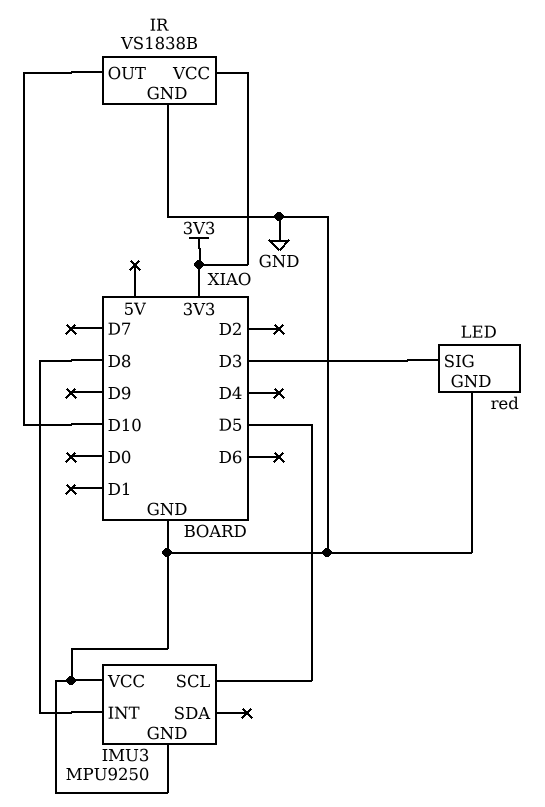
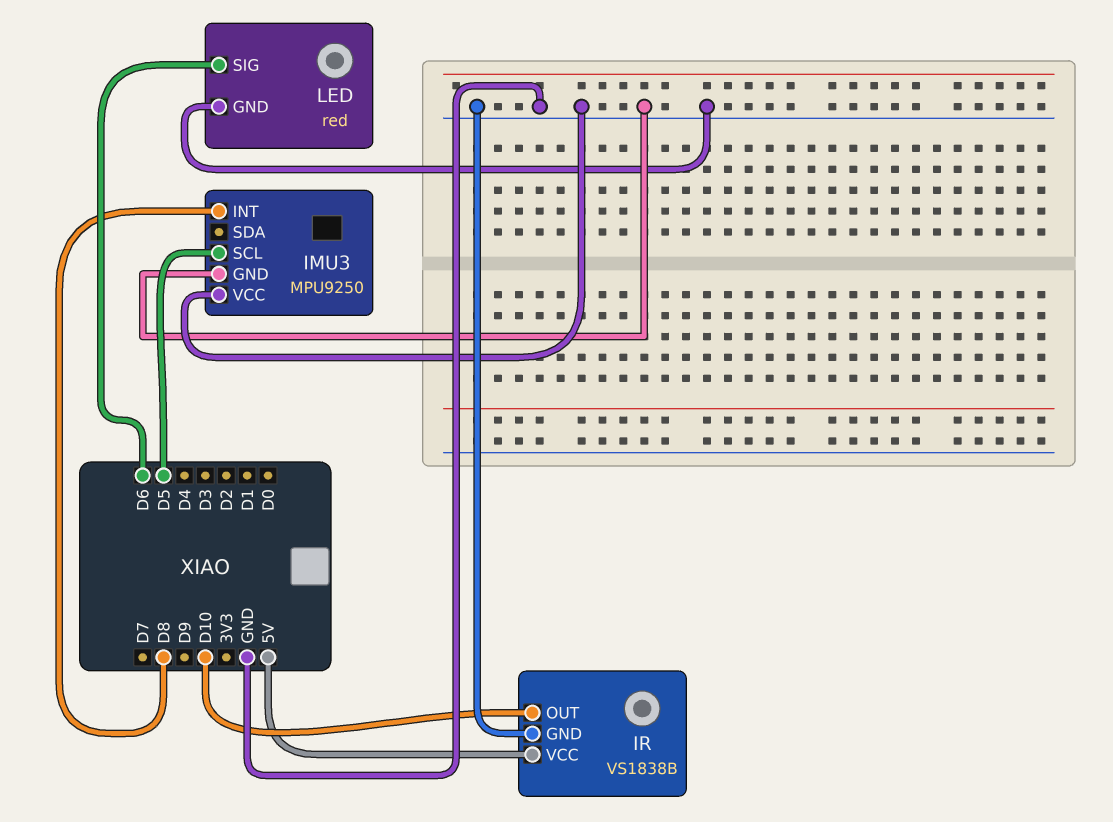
IR pin VCC: 3V3 -> 5V
LED pin SIG: D3 -> D6

